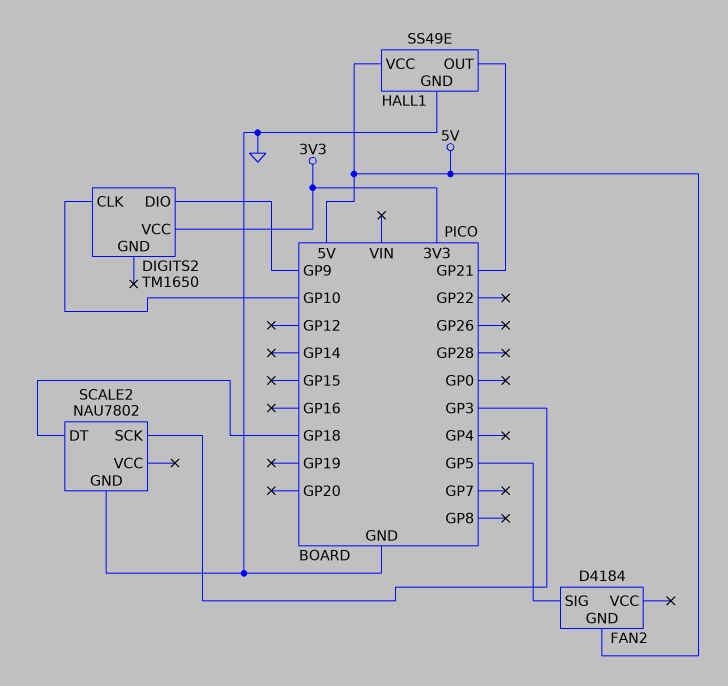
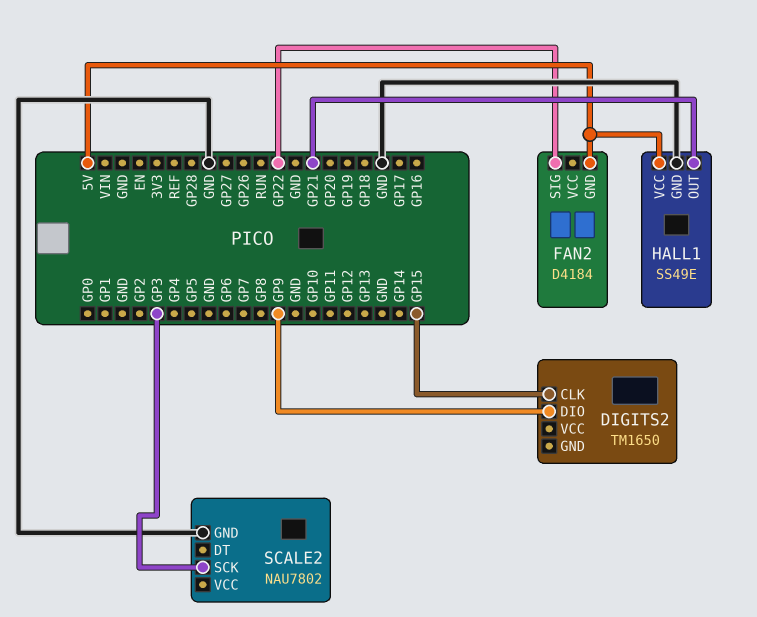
DIGITS2 pin CLK: GP10 -> GP15
DIGITS2 pin VCC: 3V3 -> none
FAN2 pin SIG: GP5 -> GP22
SCALE2 pin DT: GP18 -> none

